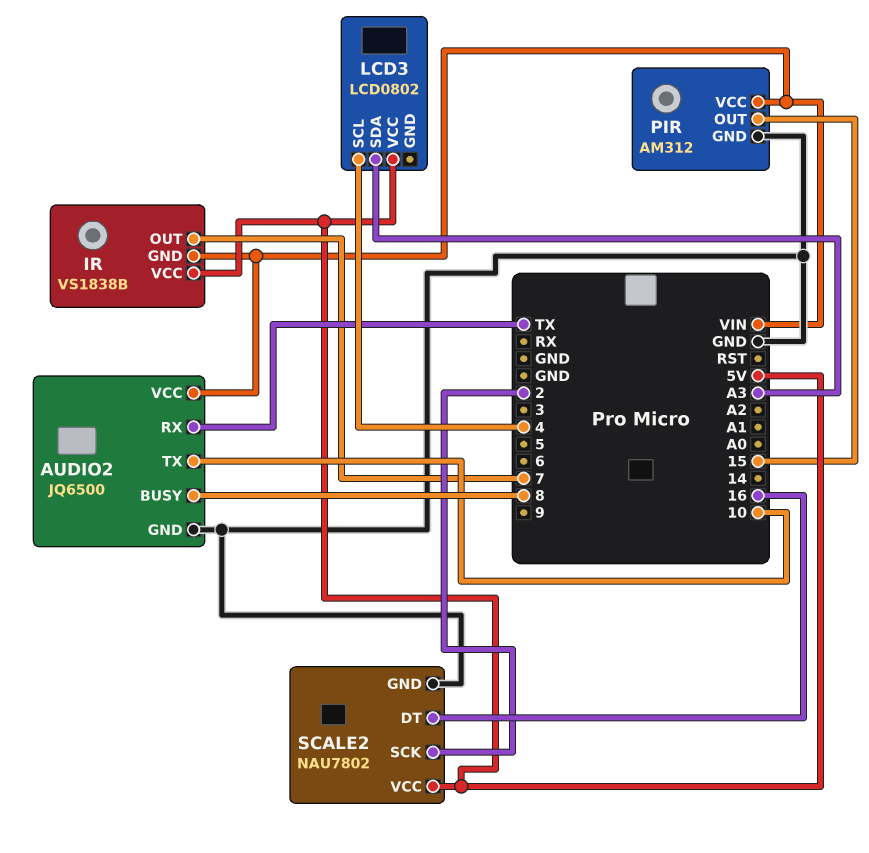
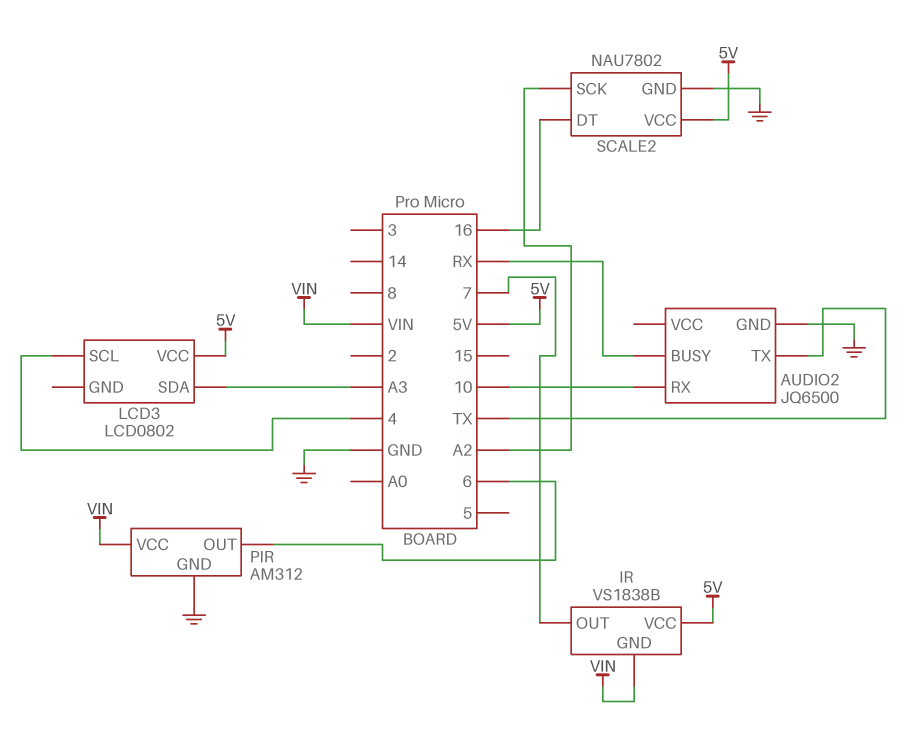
AUDIO2 pin BUSY: 8 -> RX
AUDIO2 pin RX: TX -> 10
AUDIO2 pin TX: 10 -> TX
AUDIO2 pin VCC: VIN -> none
PIR pin OUT: 15 -> 6
SCALE2 pin SCK: 2 -> A2

